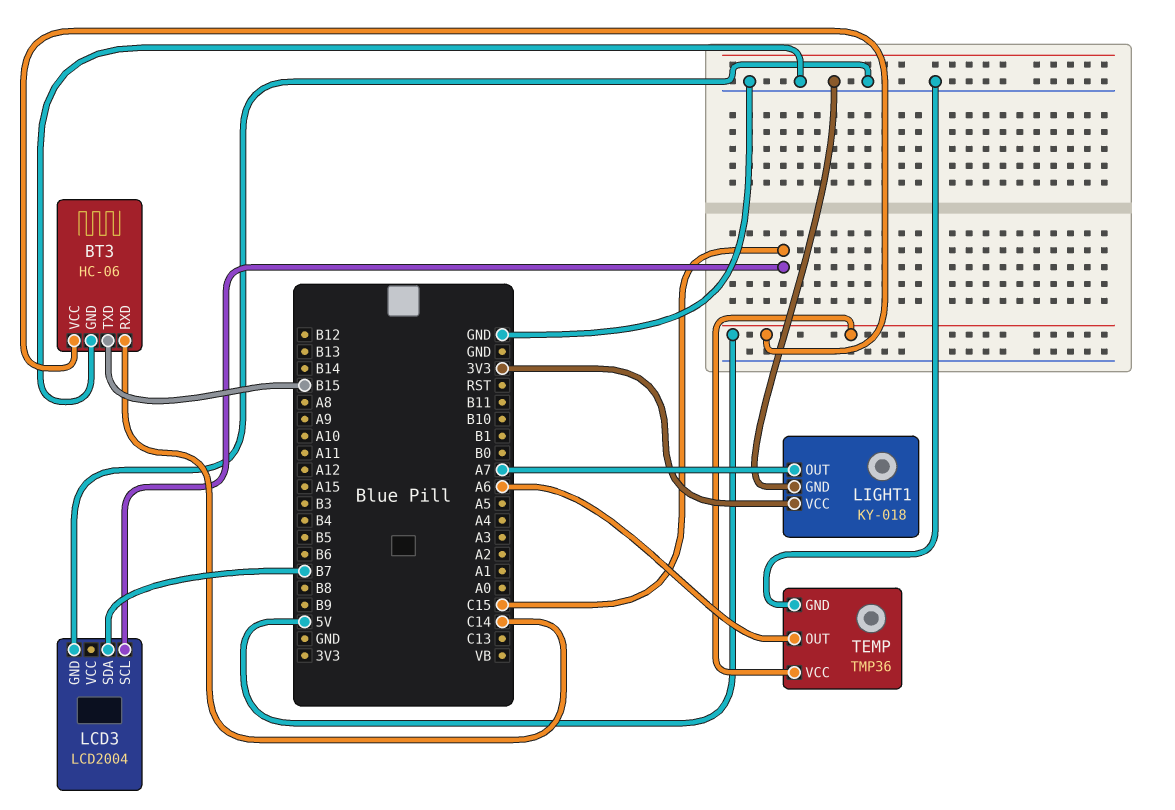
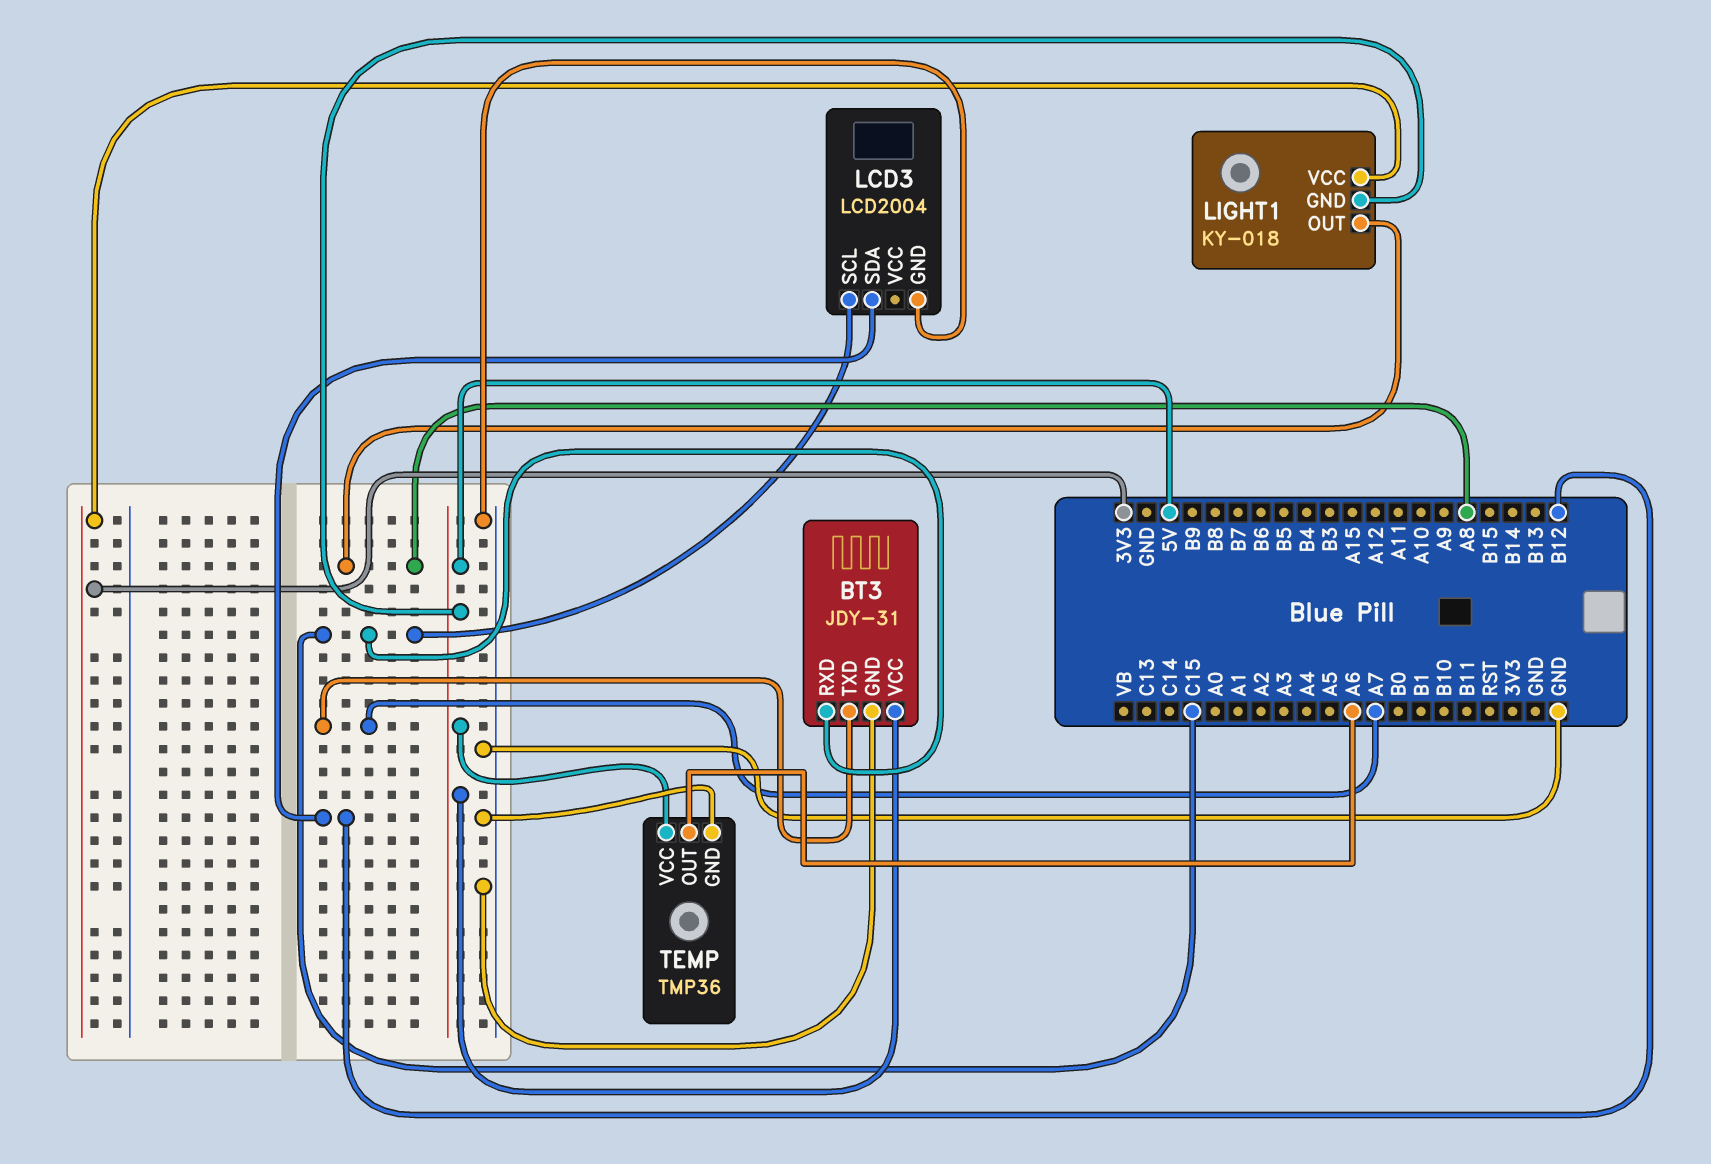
BT3: HC-06 -> JDY-31
BT3 pin RXD: C14 -> C15
BT3 pin TXD: B15 -> A7
LCD3 pin SDA: B7 -> B12
LIGHT1 pin GND: GND -> 5V
LIGHT1 pin OUT: A7 -> A8

